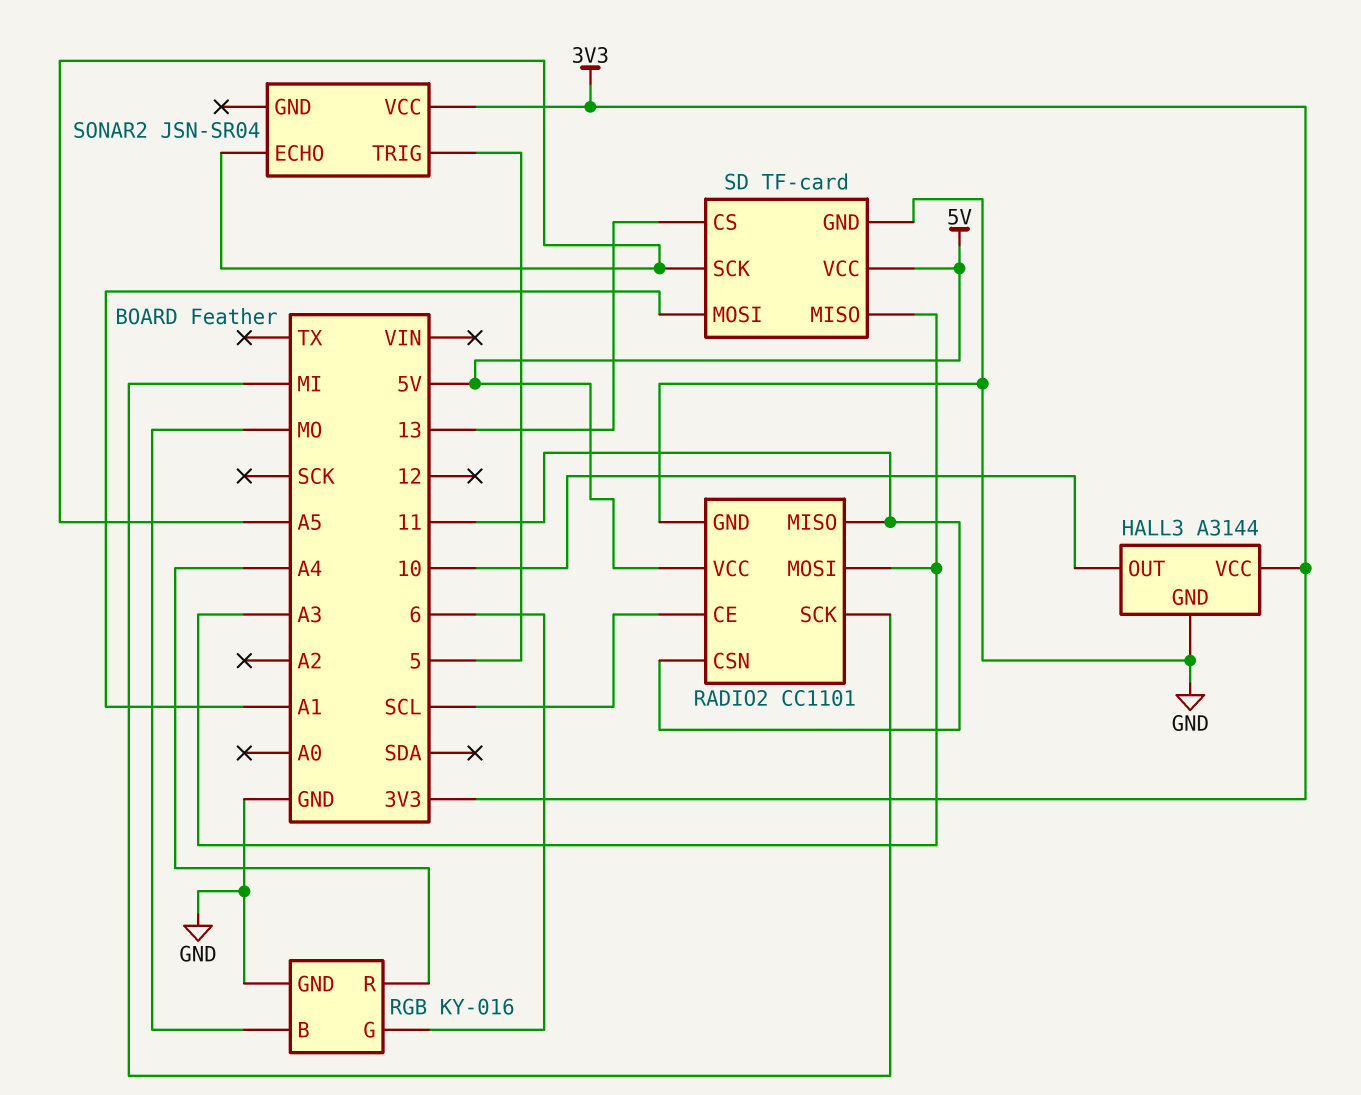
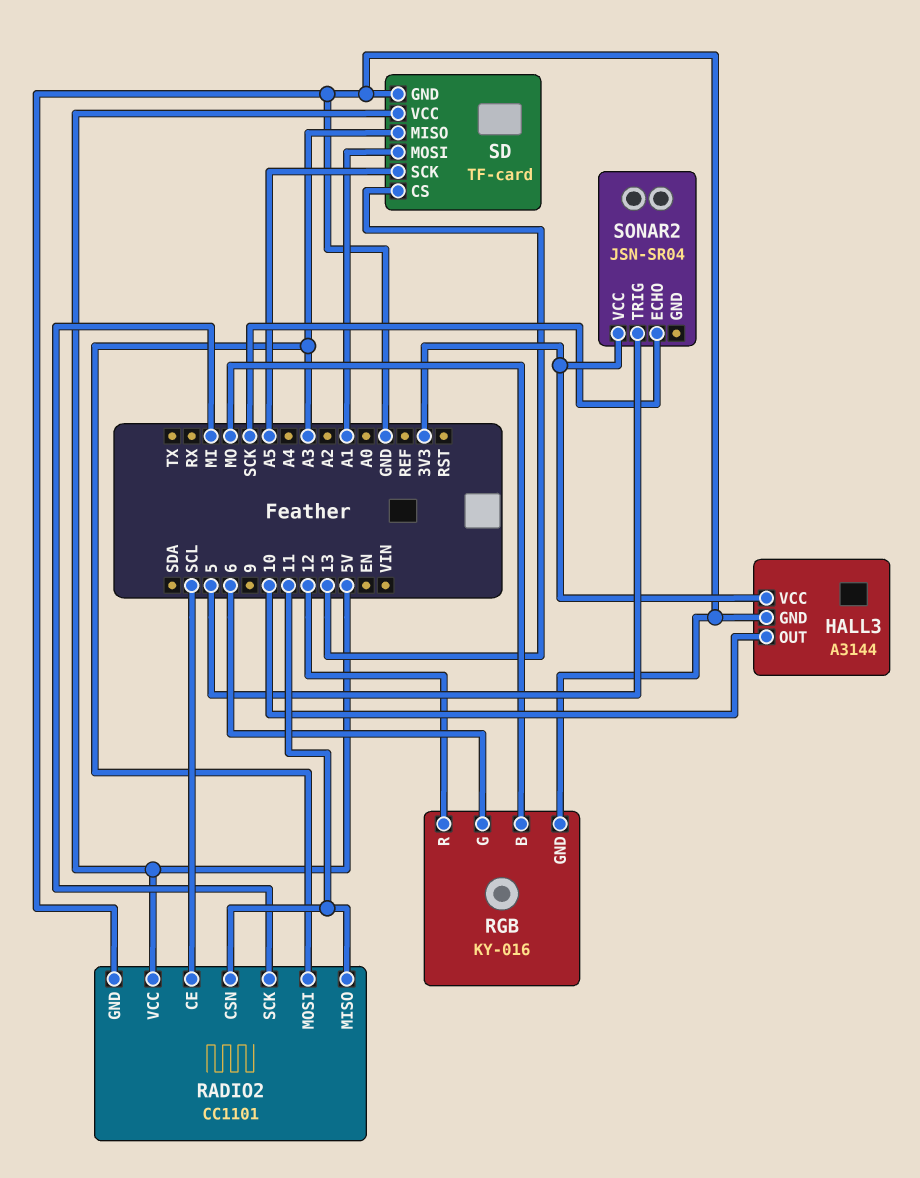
RGB pin R: A4 -> 12
SONAR2 pin ECHO: A5 -> SCK

